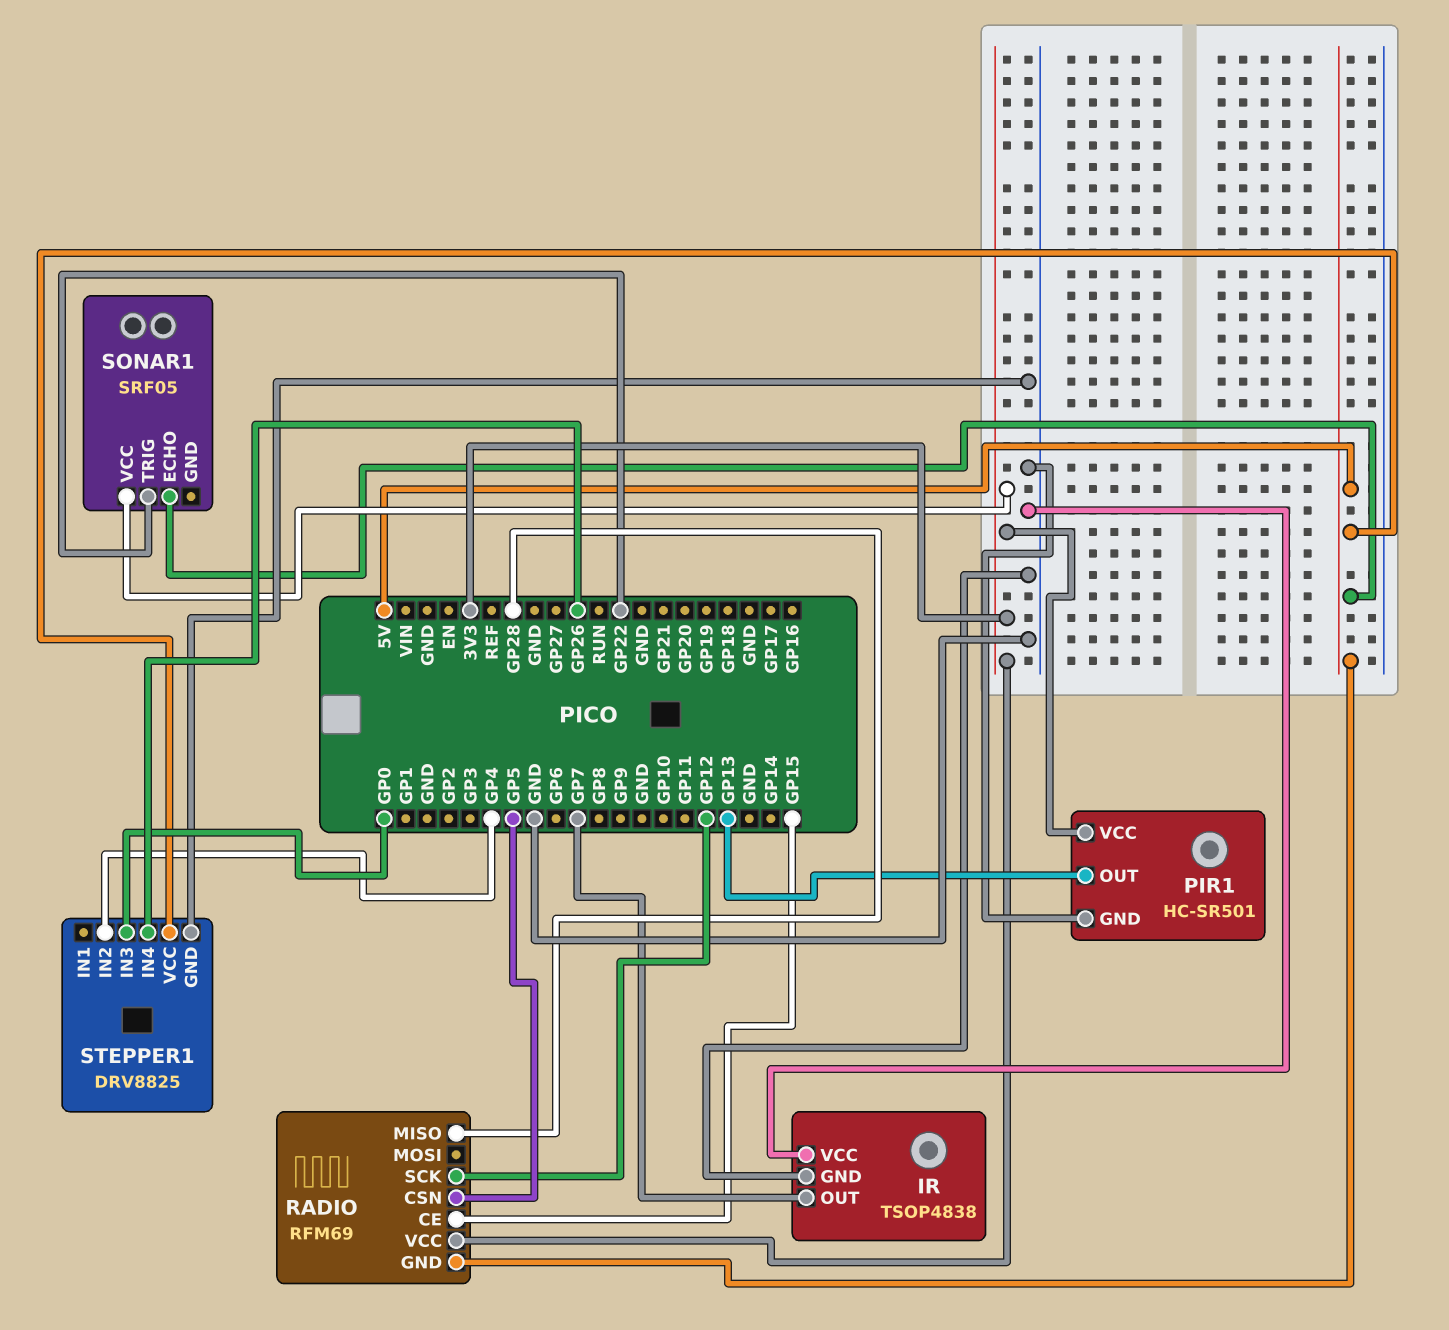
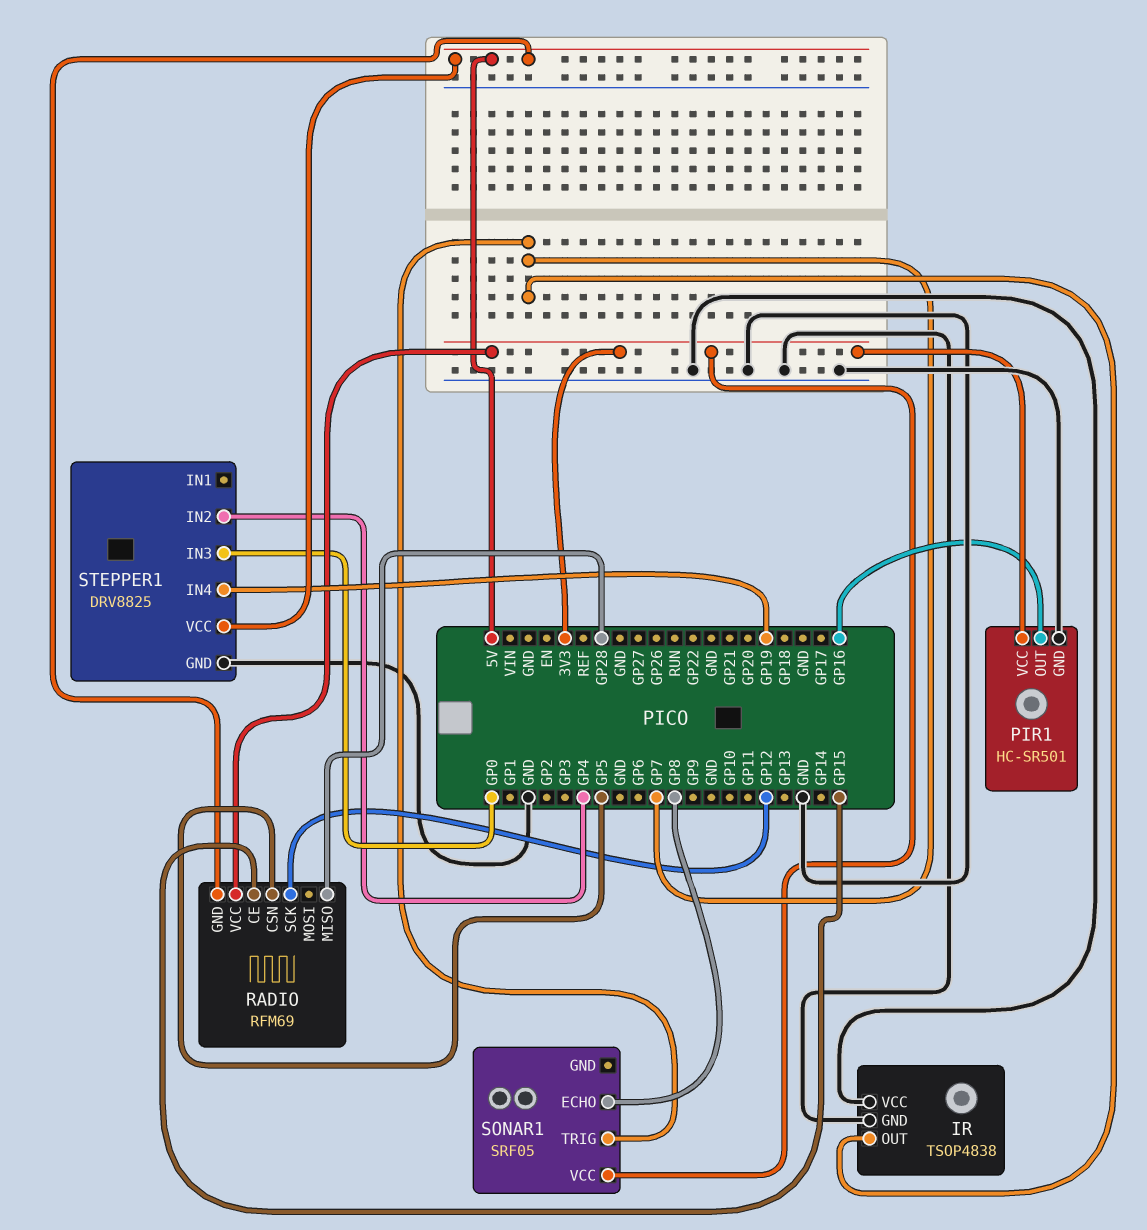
PIR1 pin OUT: GP13 -> GP16
SONAR1 pin ECHO: 5V -> GP8
SONAR1 pin TRIG: GP22 -> GP7
STEPPER1 pin IN4: GP26 -> GP19

